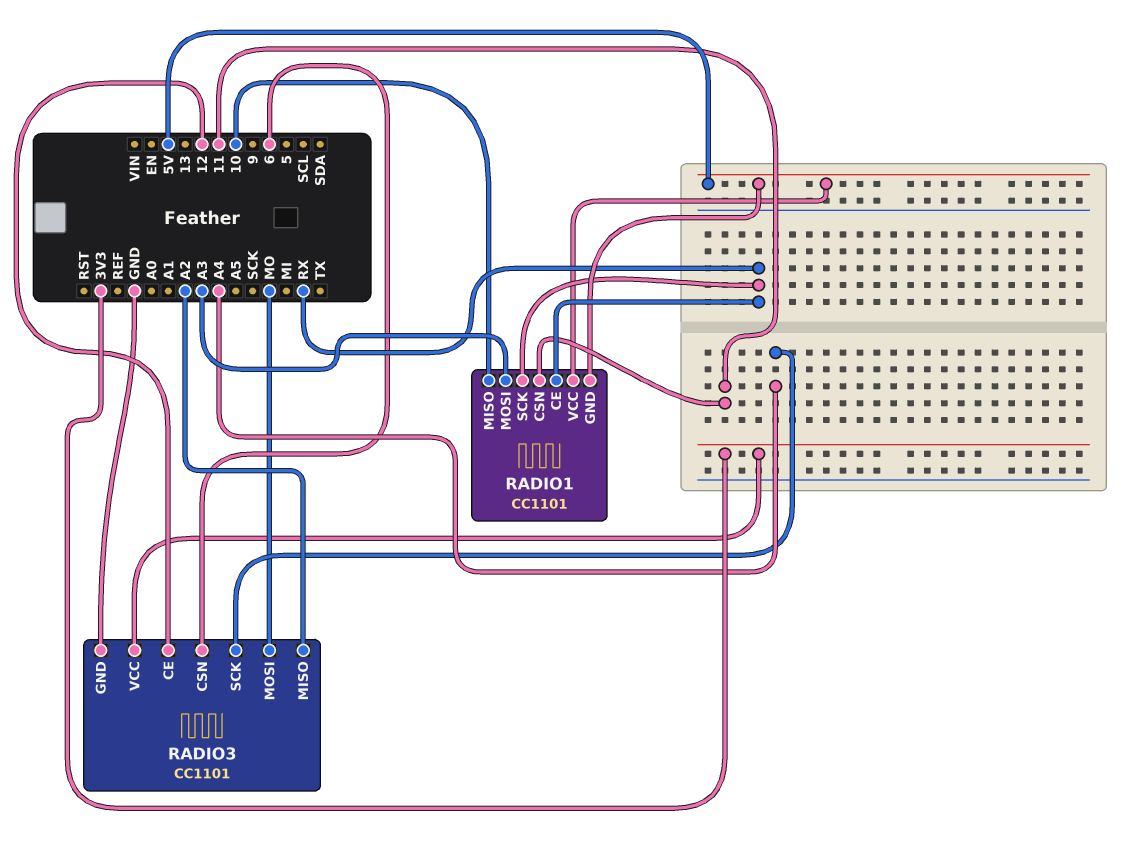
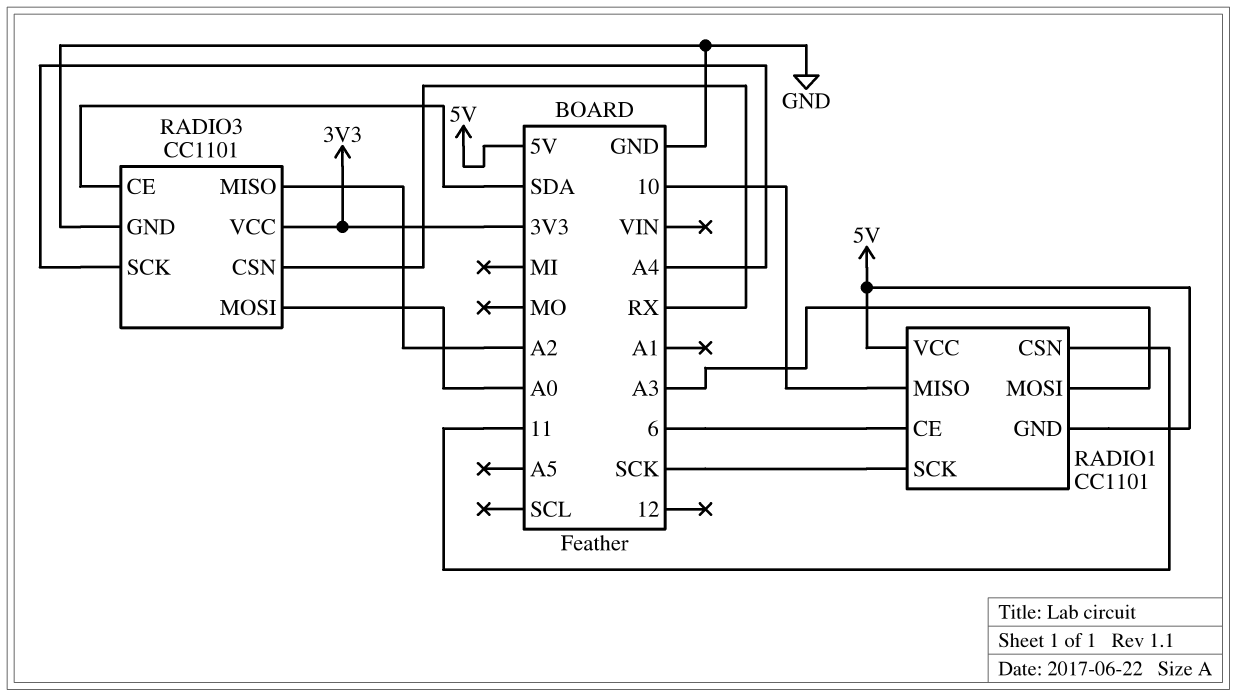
RADIO1 pin CE: RX -> 6
RADIO1 pin SCK: RX -> SCK
RADIO3 pin CE: 12 -> SDA
RADIO3 pin CSN: 6 -> RX
RADIO3 pin MOSI: MO -> A0

